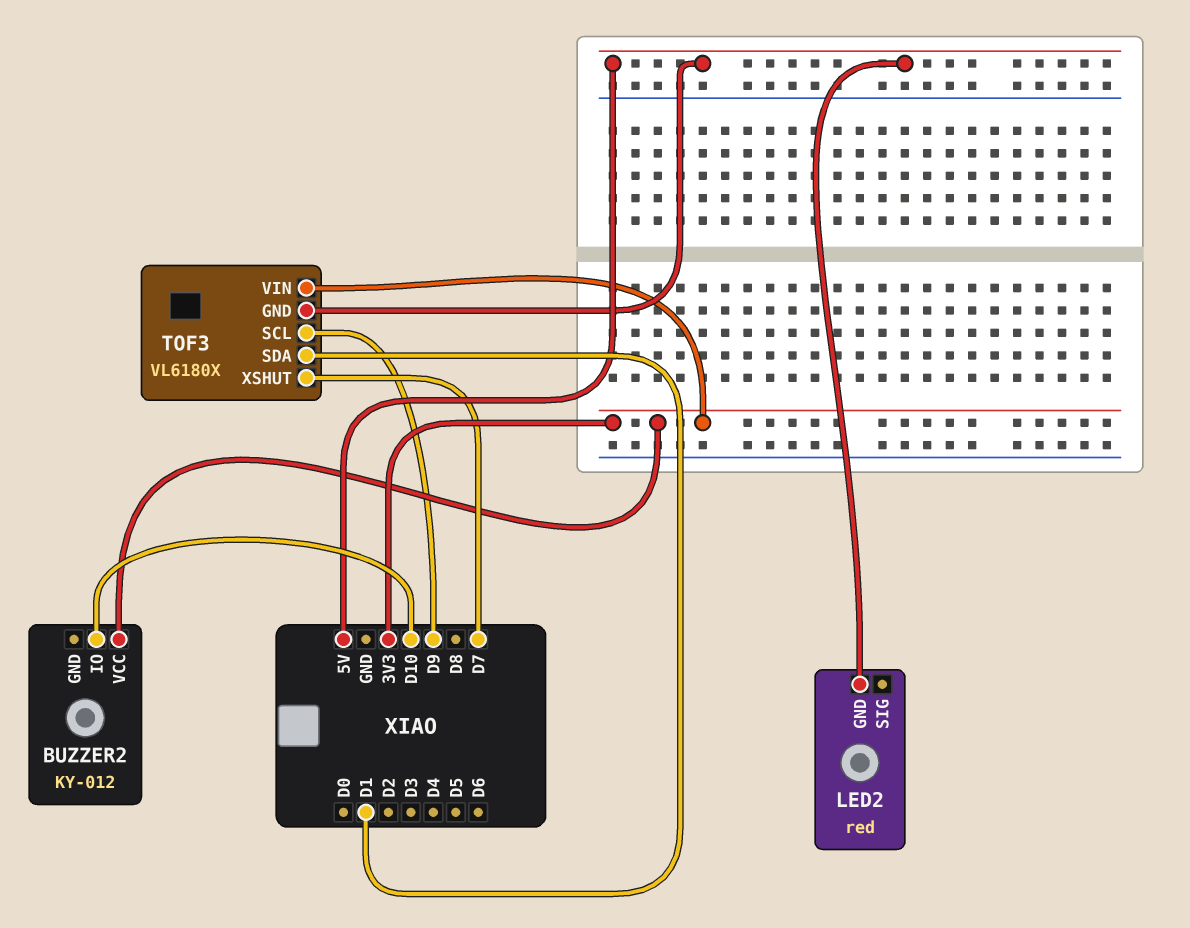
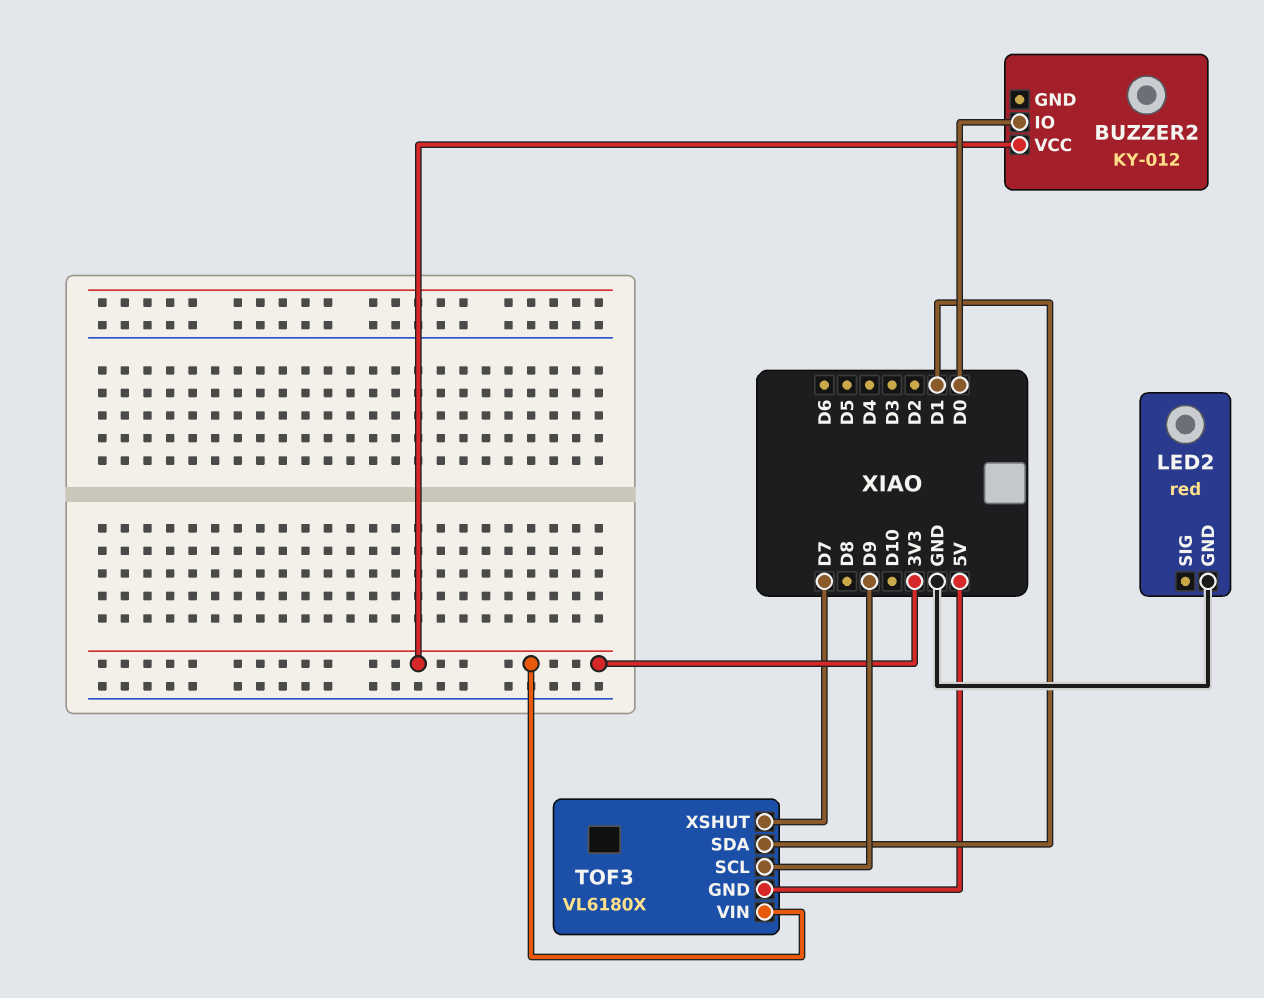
BUZZER2 pin IO: D10 -> D0
LED2 pin GND: 5V -> GND

